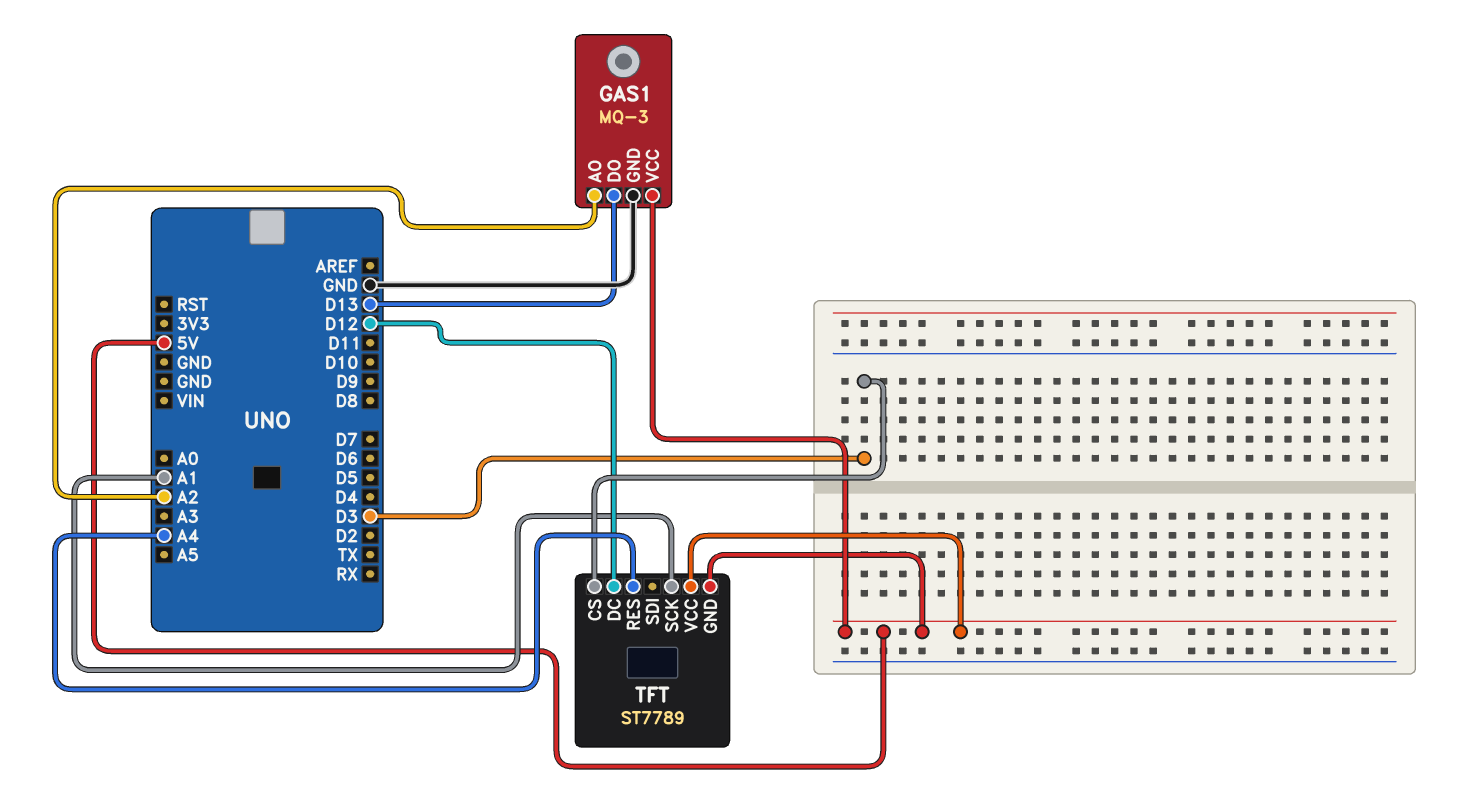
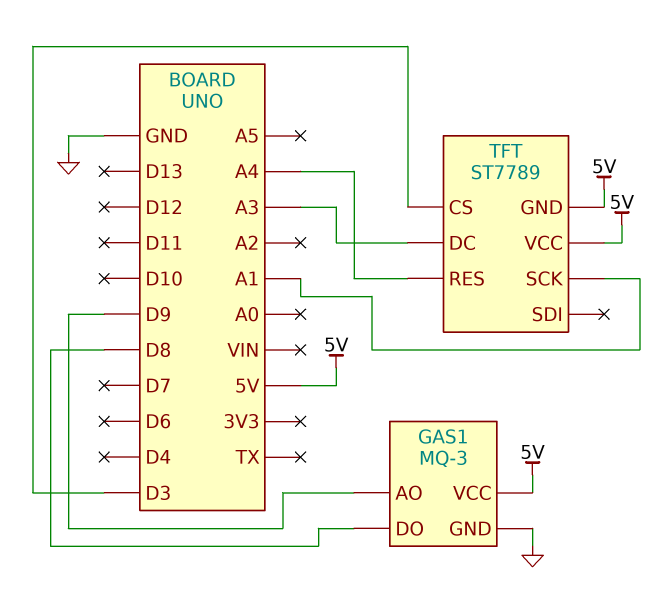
GAS1 pin AO: A2 -> D9
GAS1 pin DO: D13 -> D8
TFT pin DC: D12 -> A3

